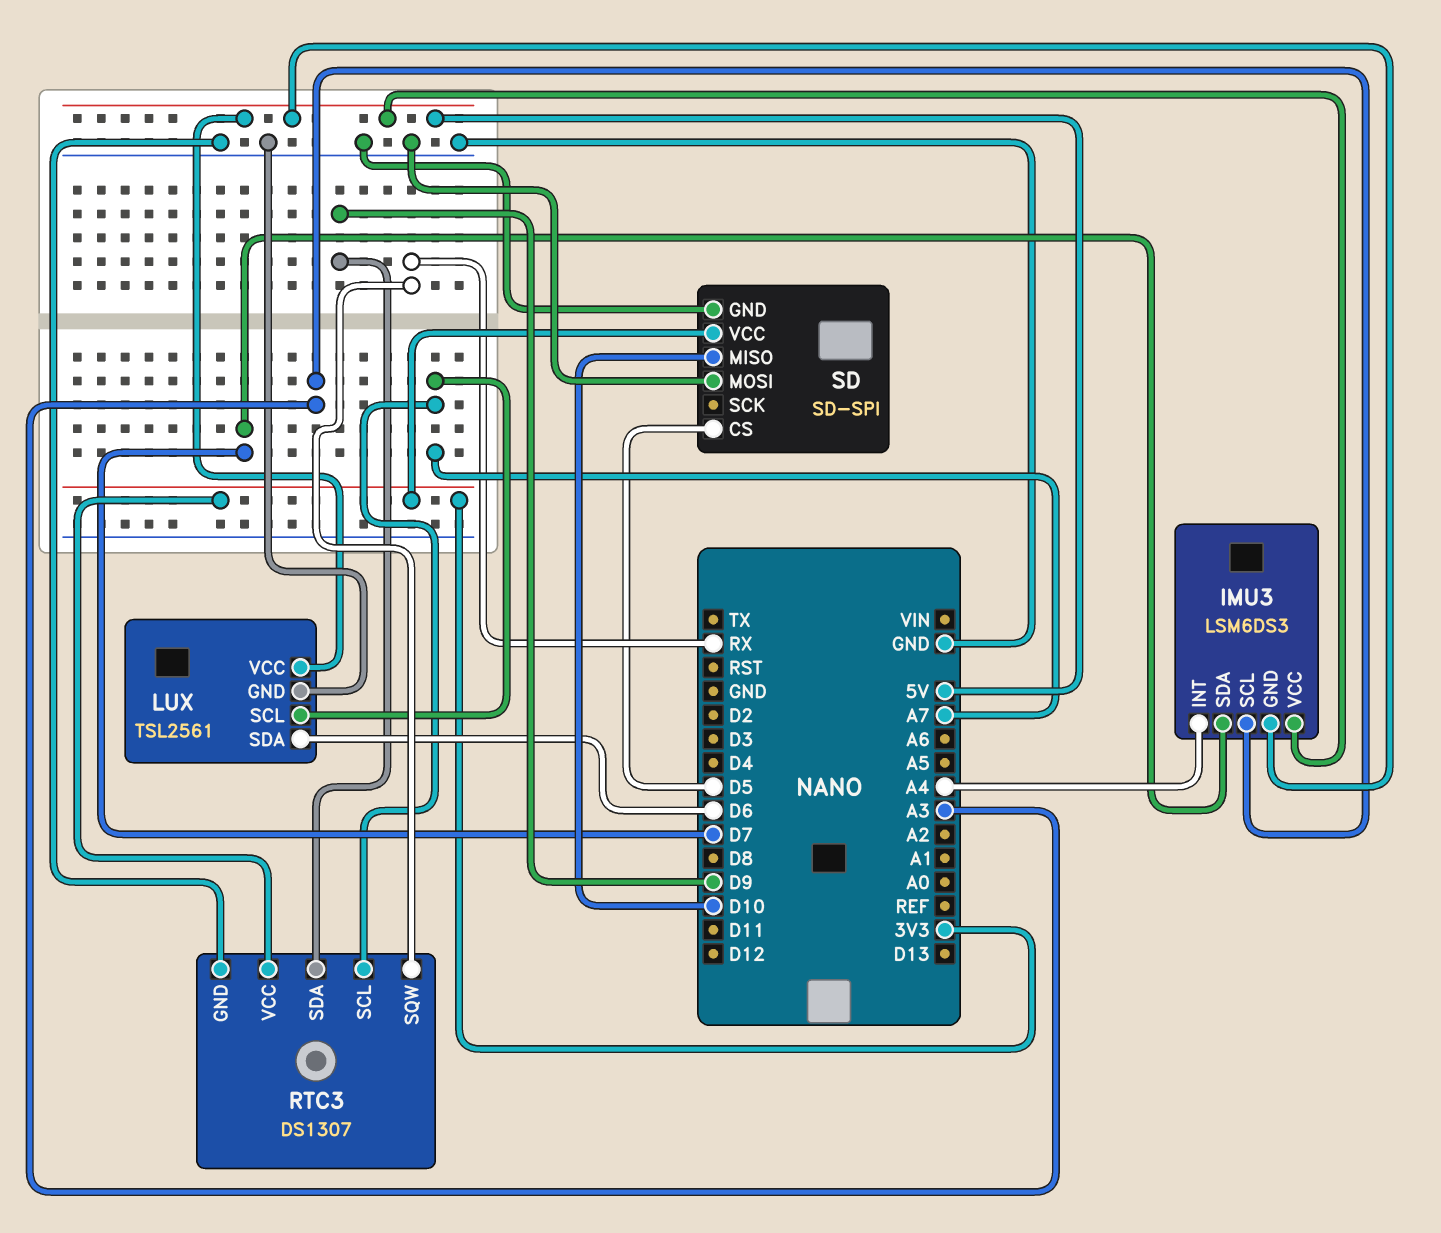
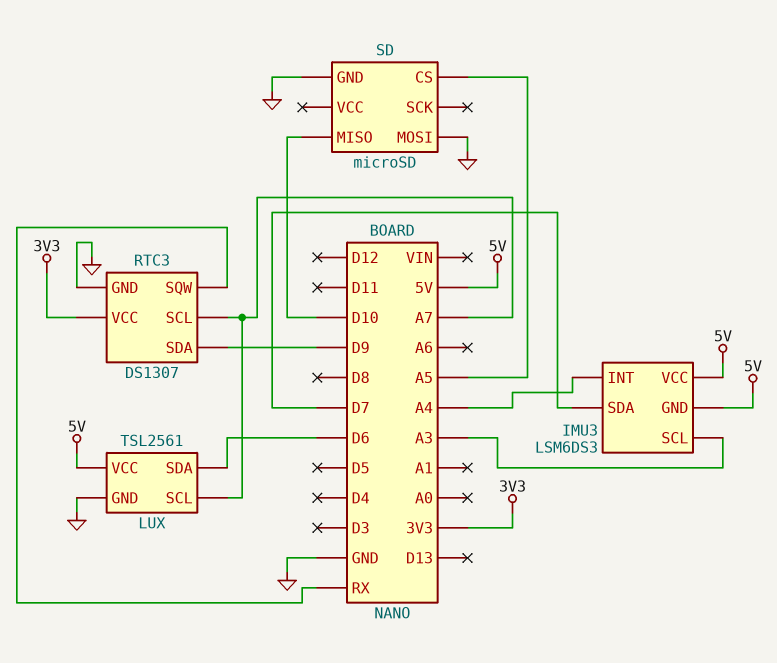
SD: SD-SPI -> microSD
SD pin CS: D5 -> A5
SD pin VCC: 3V3 -> none

